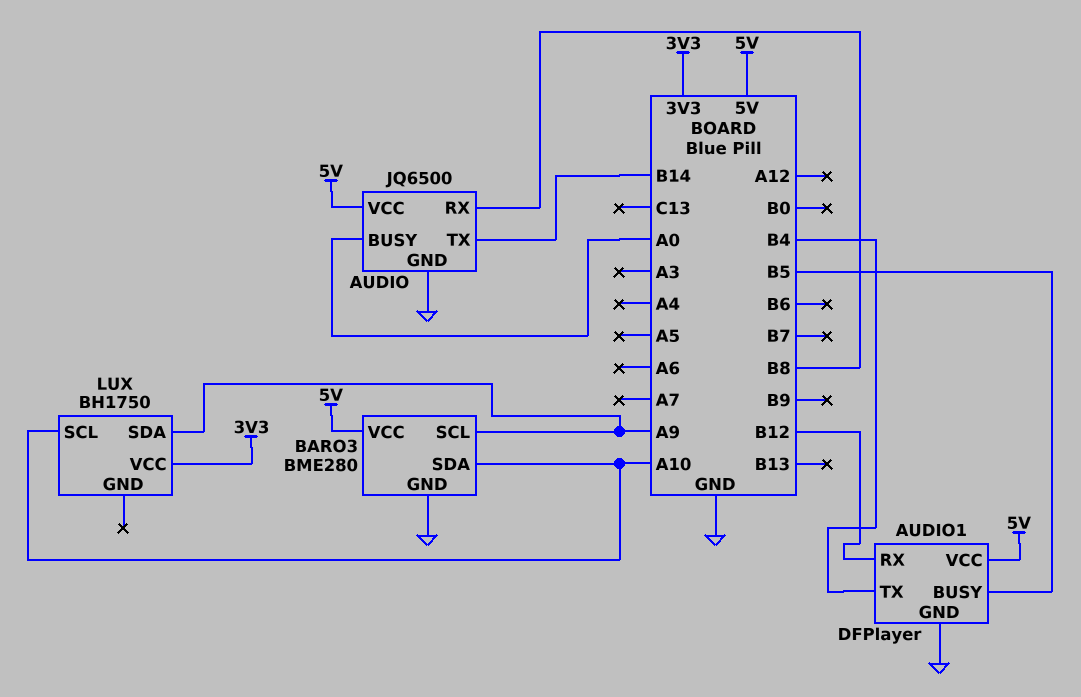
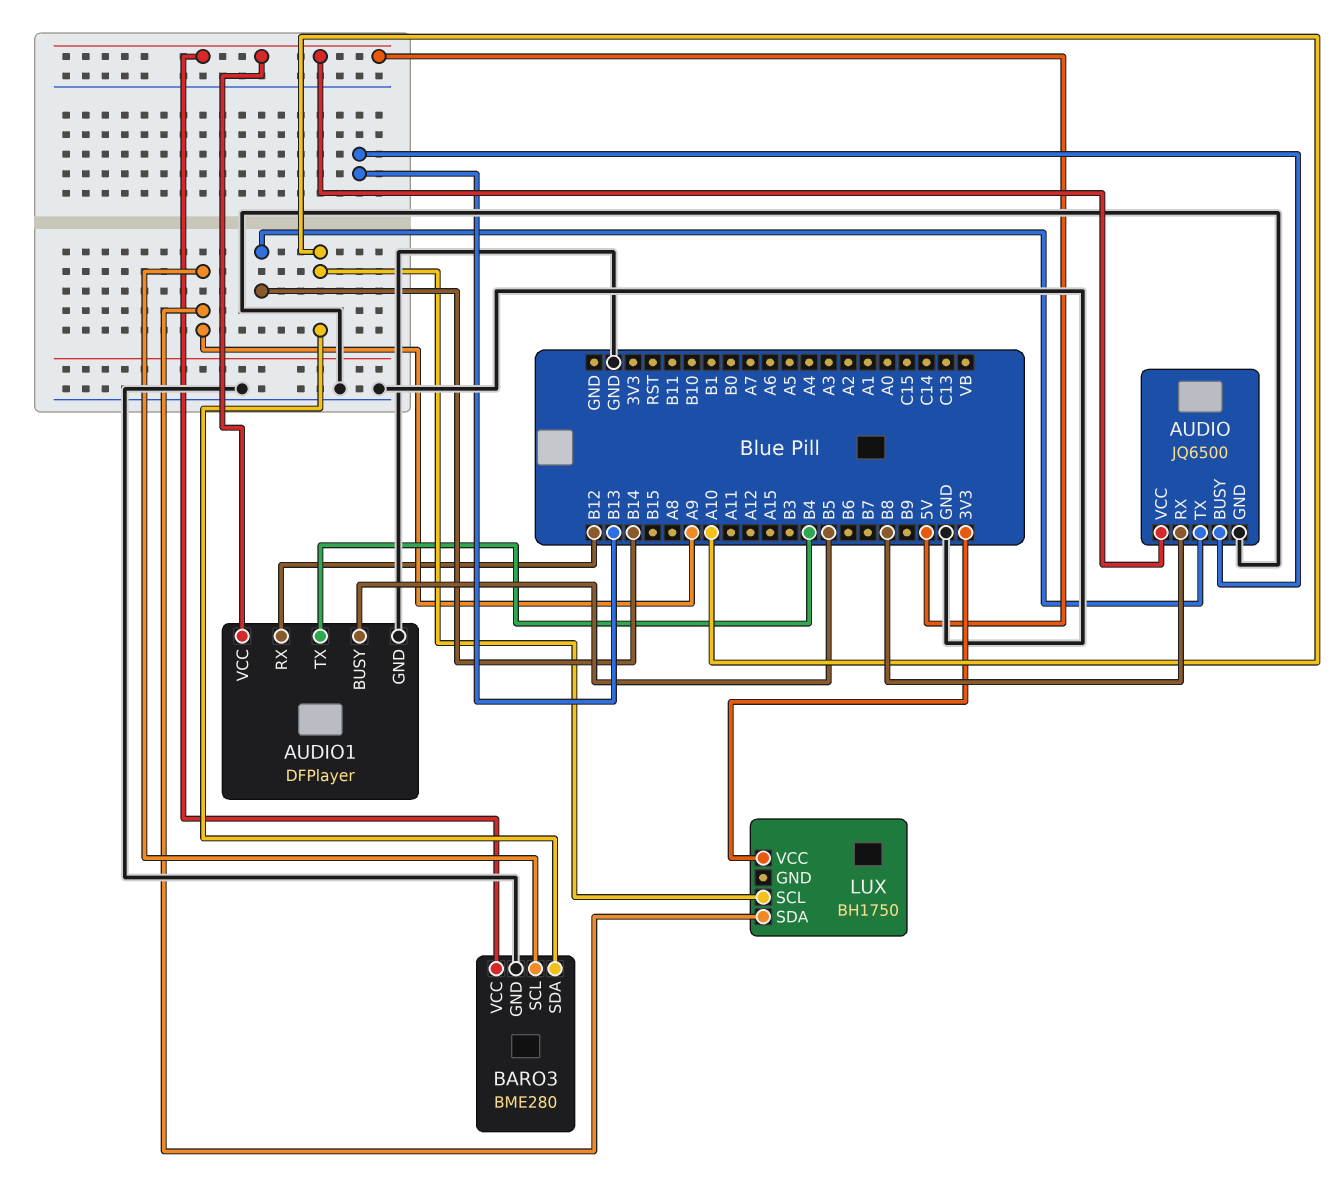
AUDIO pin BUSY: A0 -> B13

